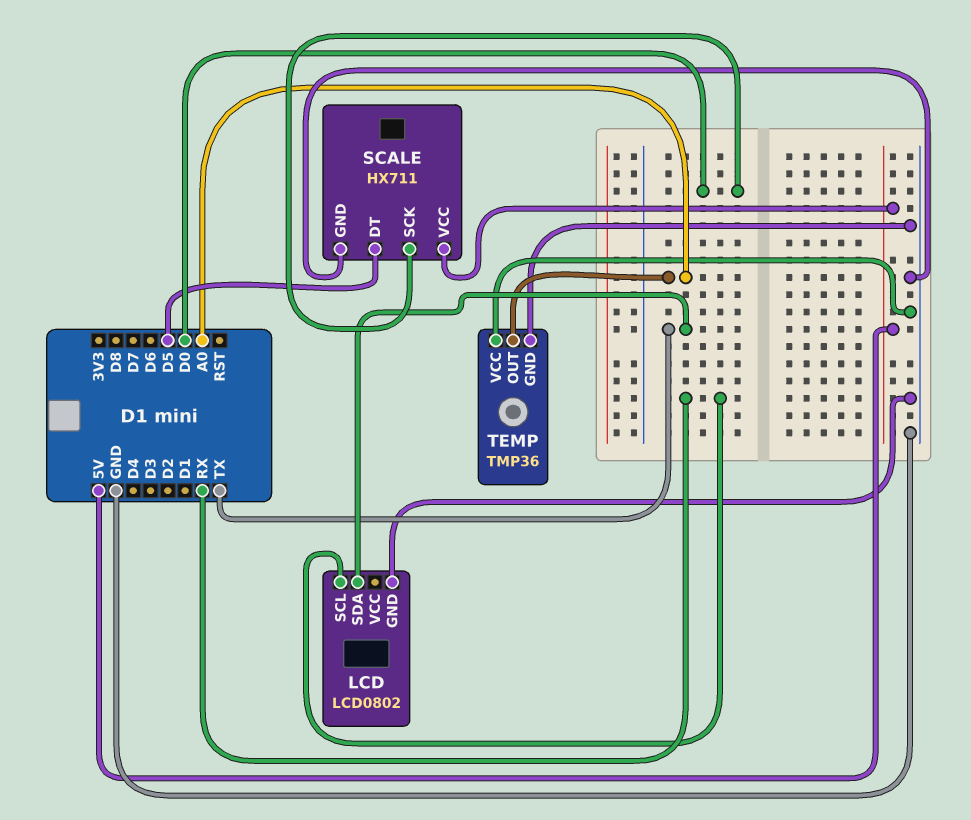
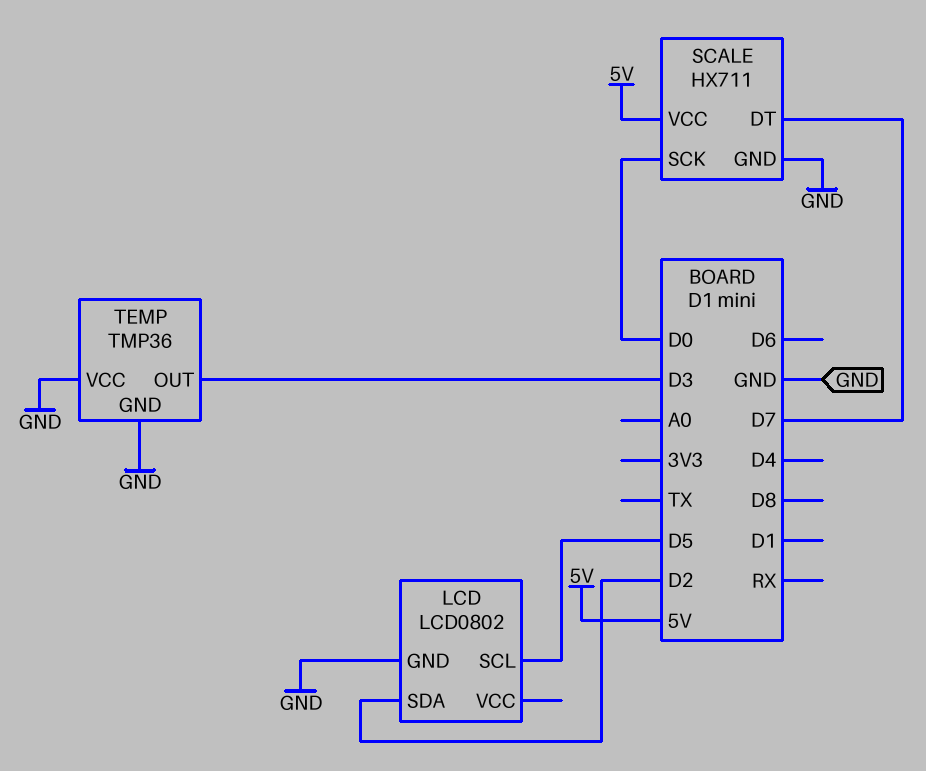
LCD pin SCL: RX -> D5
LCD pin SDA: TX -> D2
SCALE pin DT: D5 -> D7
TEMP pin OUT: A0 -> D3

